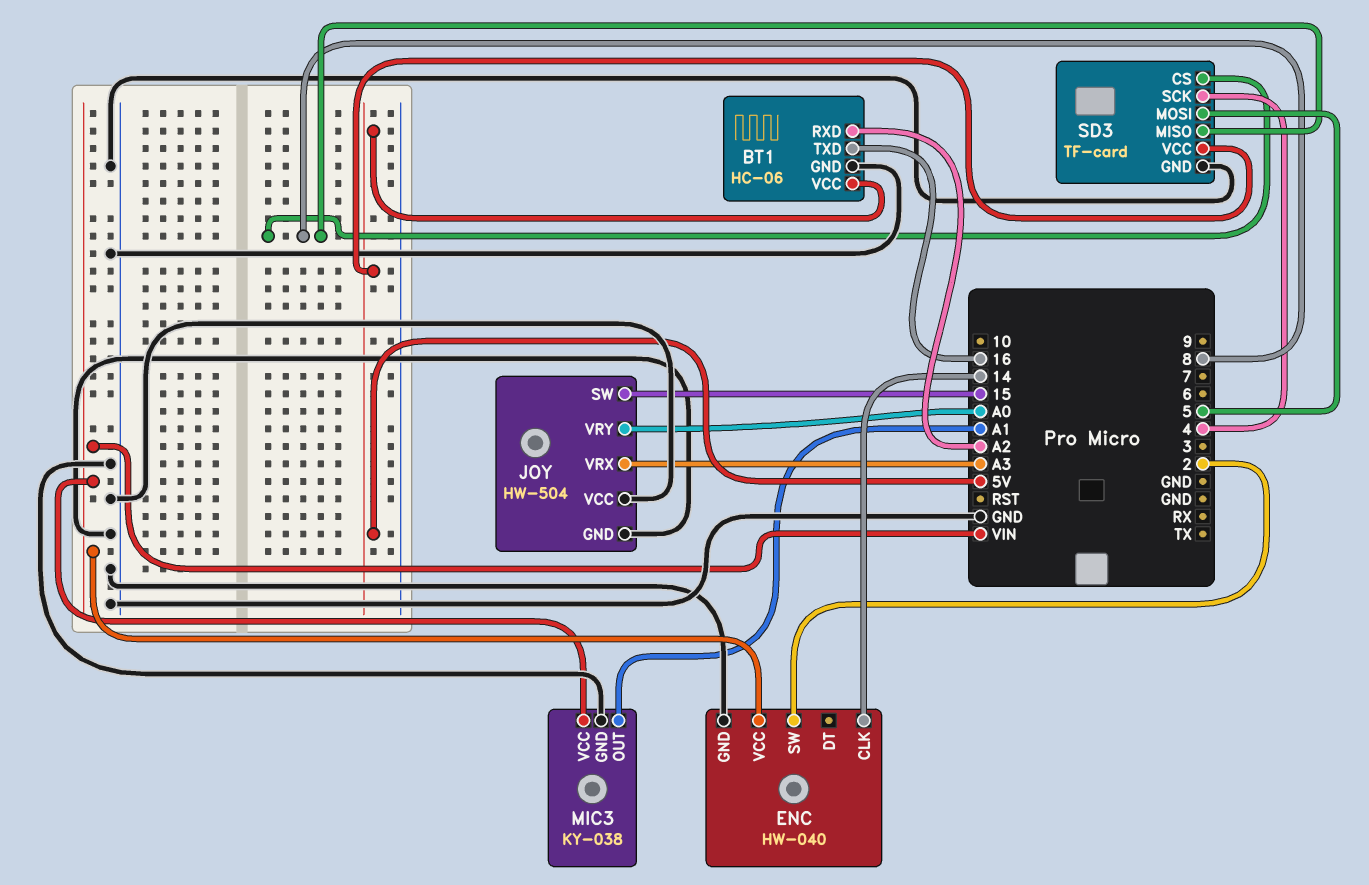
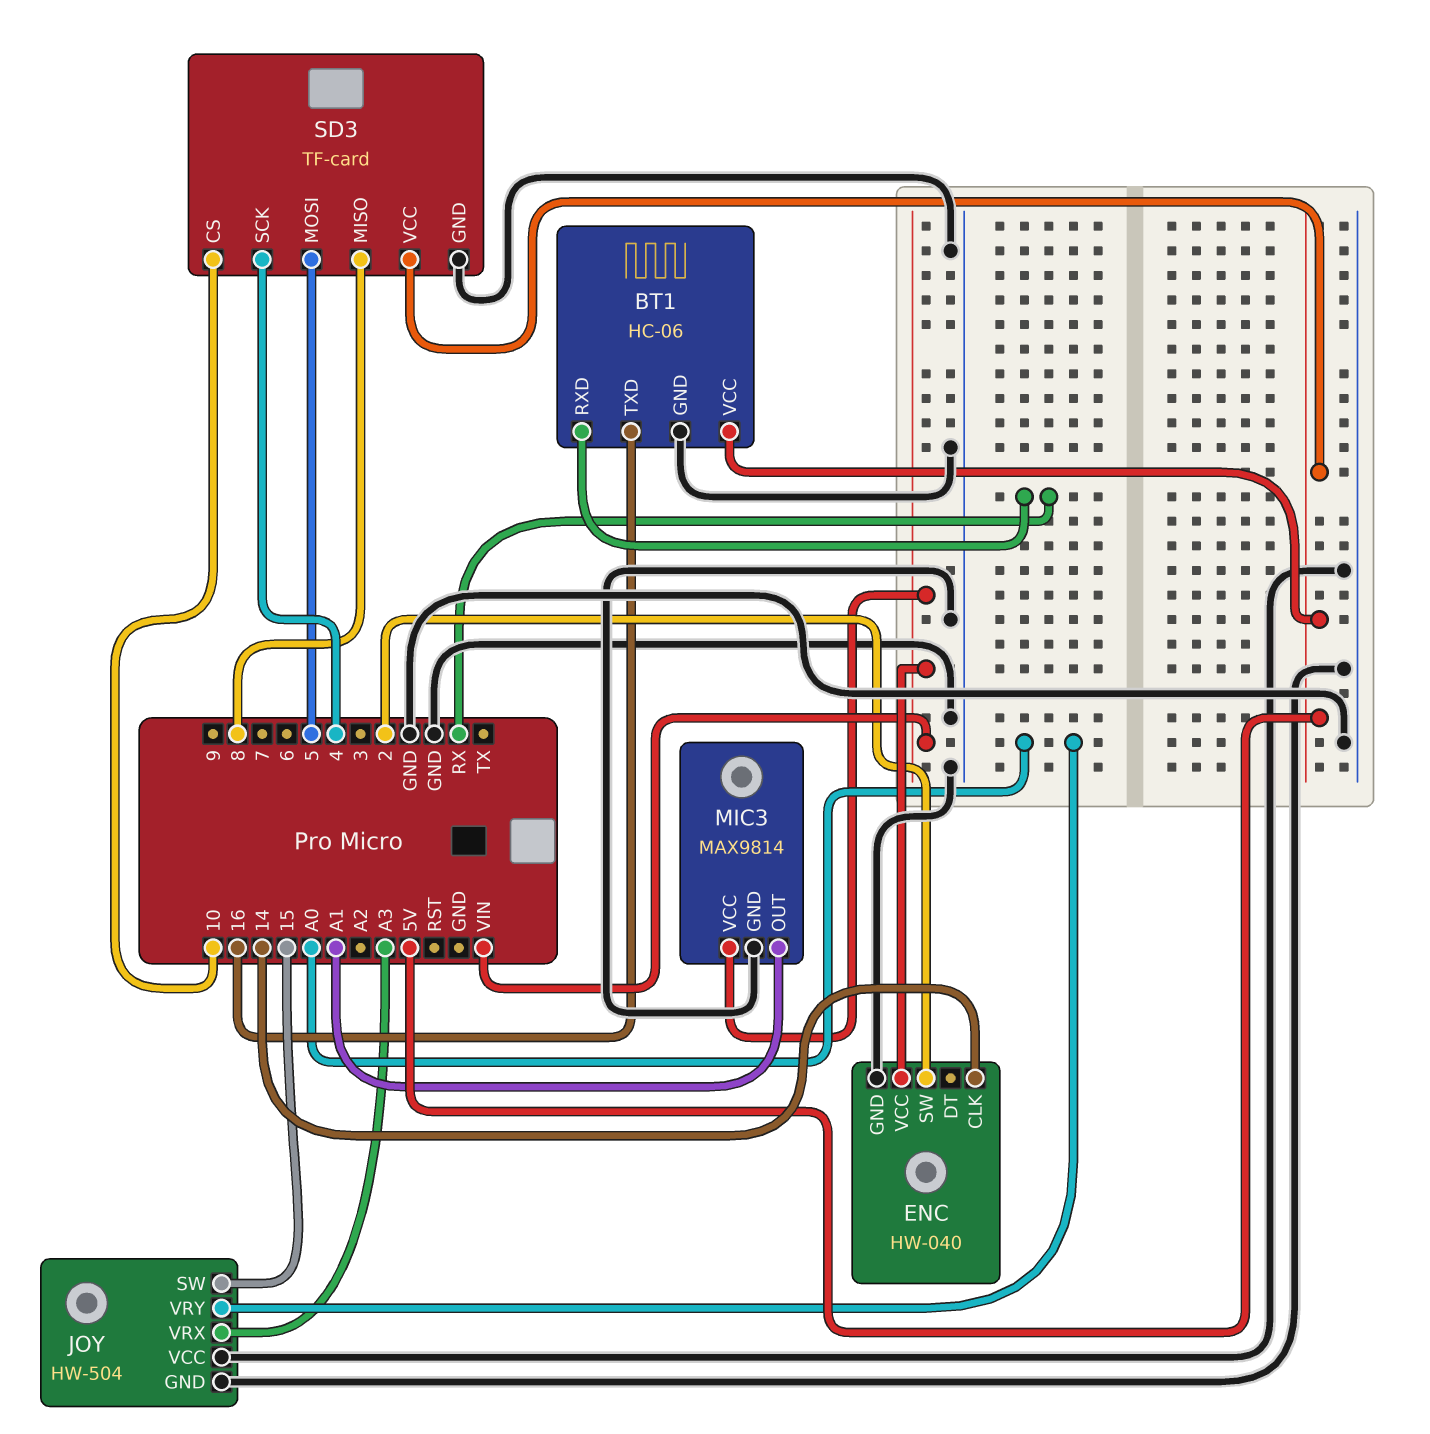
BT1 pin RXD: A2 -> RX
MIC3: KY-038 -> MAX9814
SD3 pin CS: 8 -> 10

